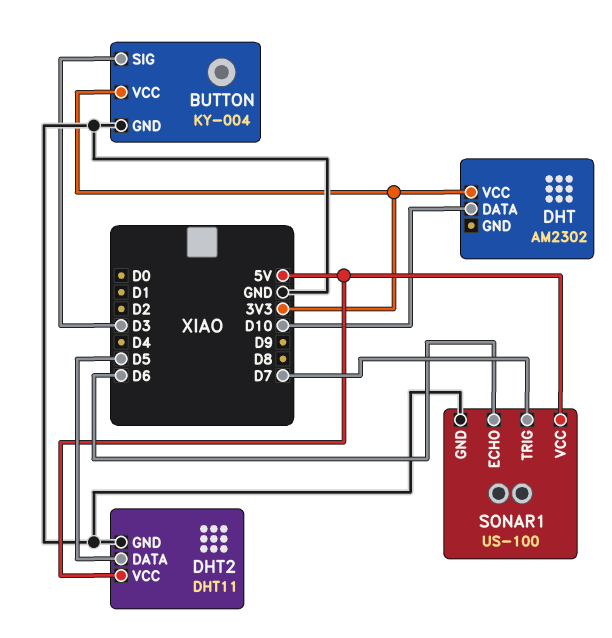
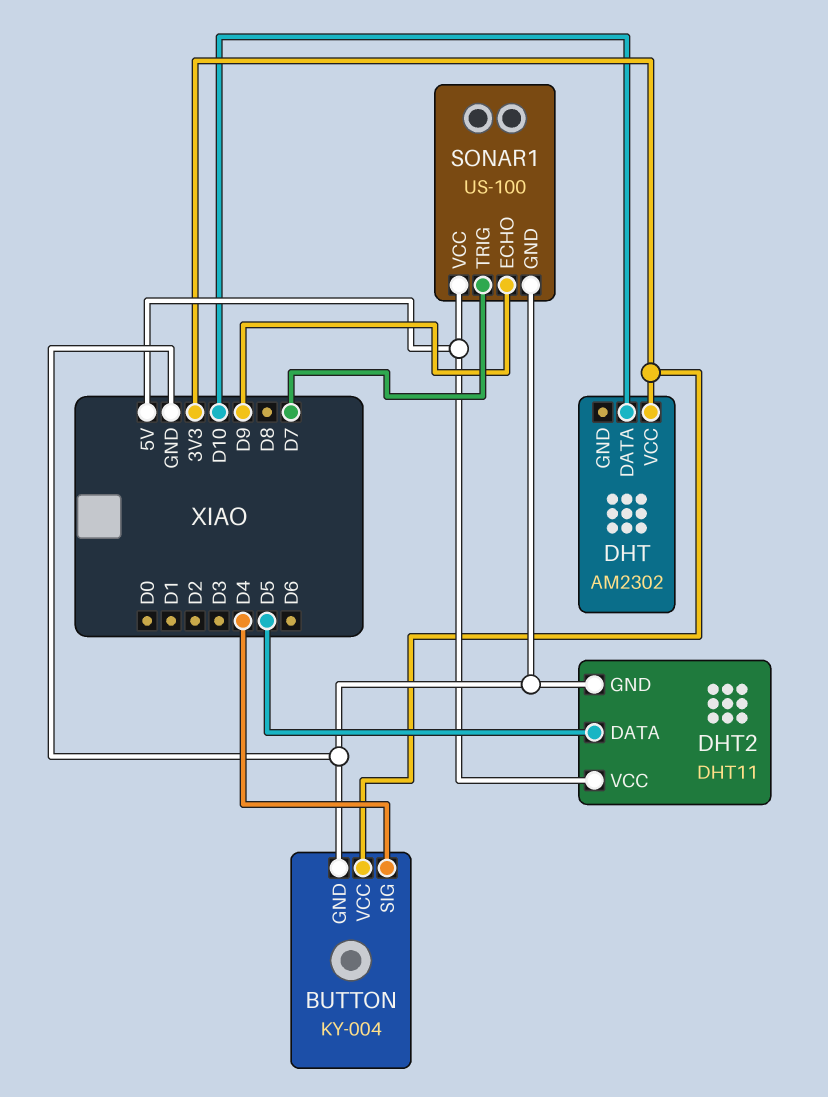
BUTTON pin SIG: D3 -> D4
SONAR1 pin ECHO: D6 -> D9

